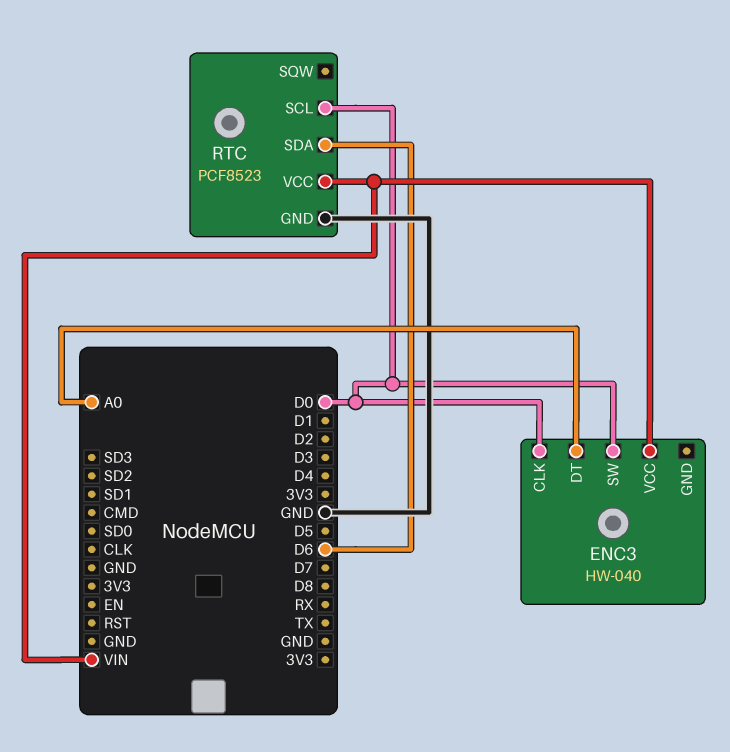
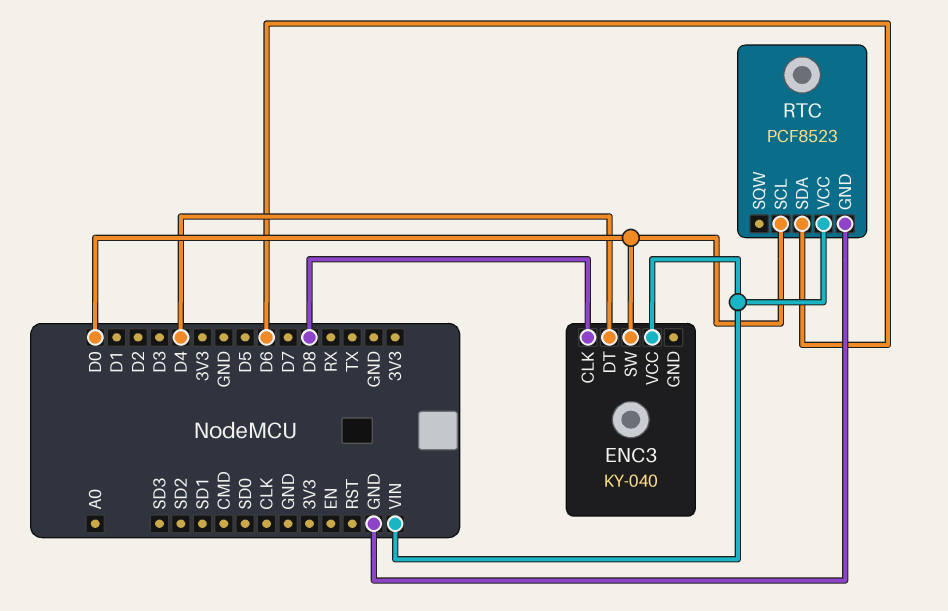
ENC3: HW-040 -> KY-040
ENC3 pin CLK: D0 -> D8
ENC3 pin DT: A0 -> D4

